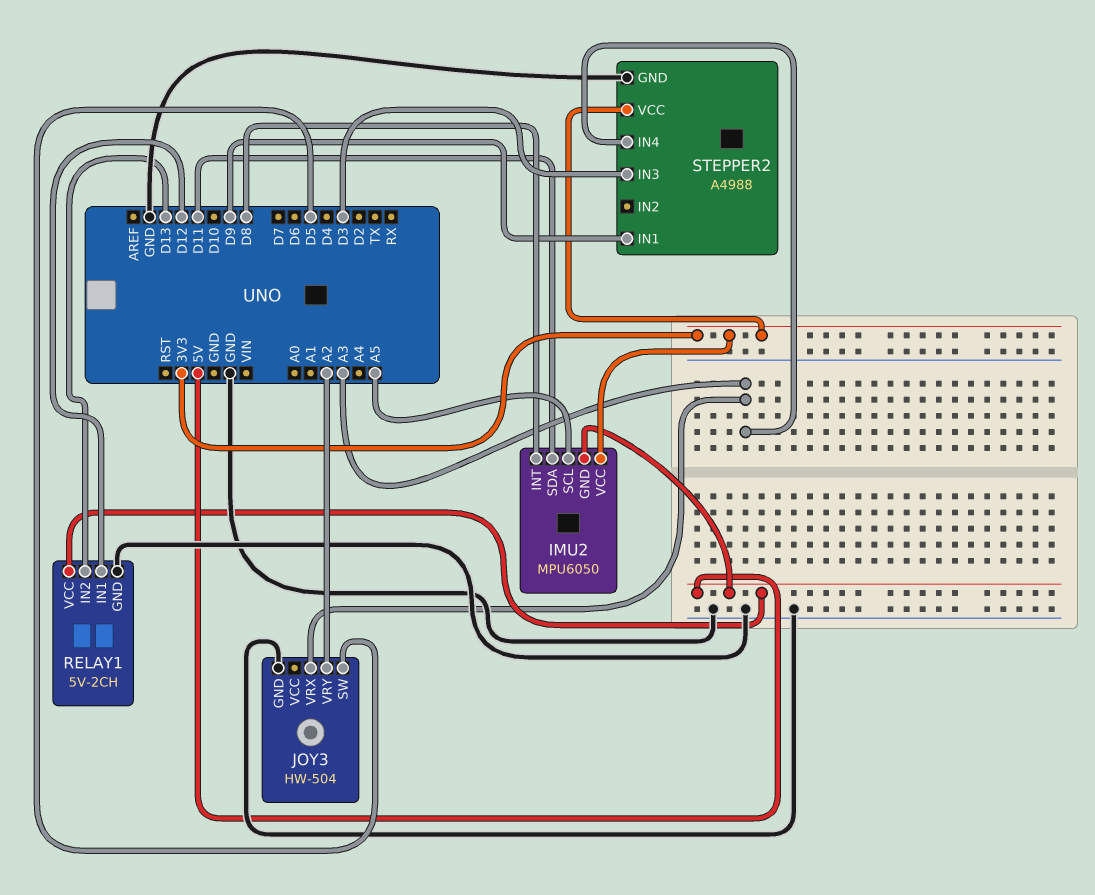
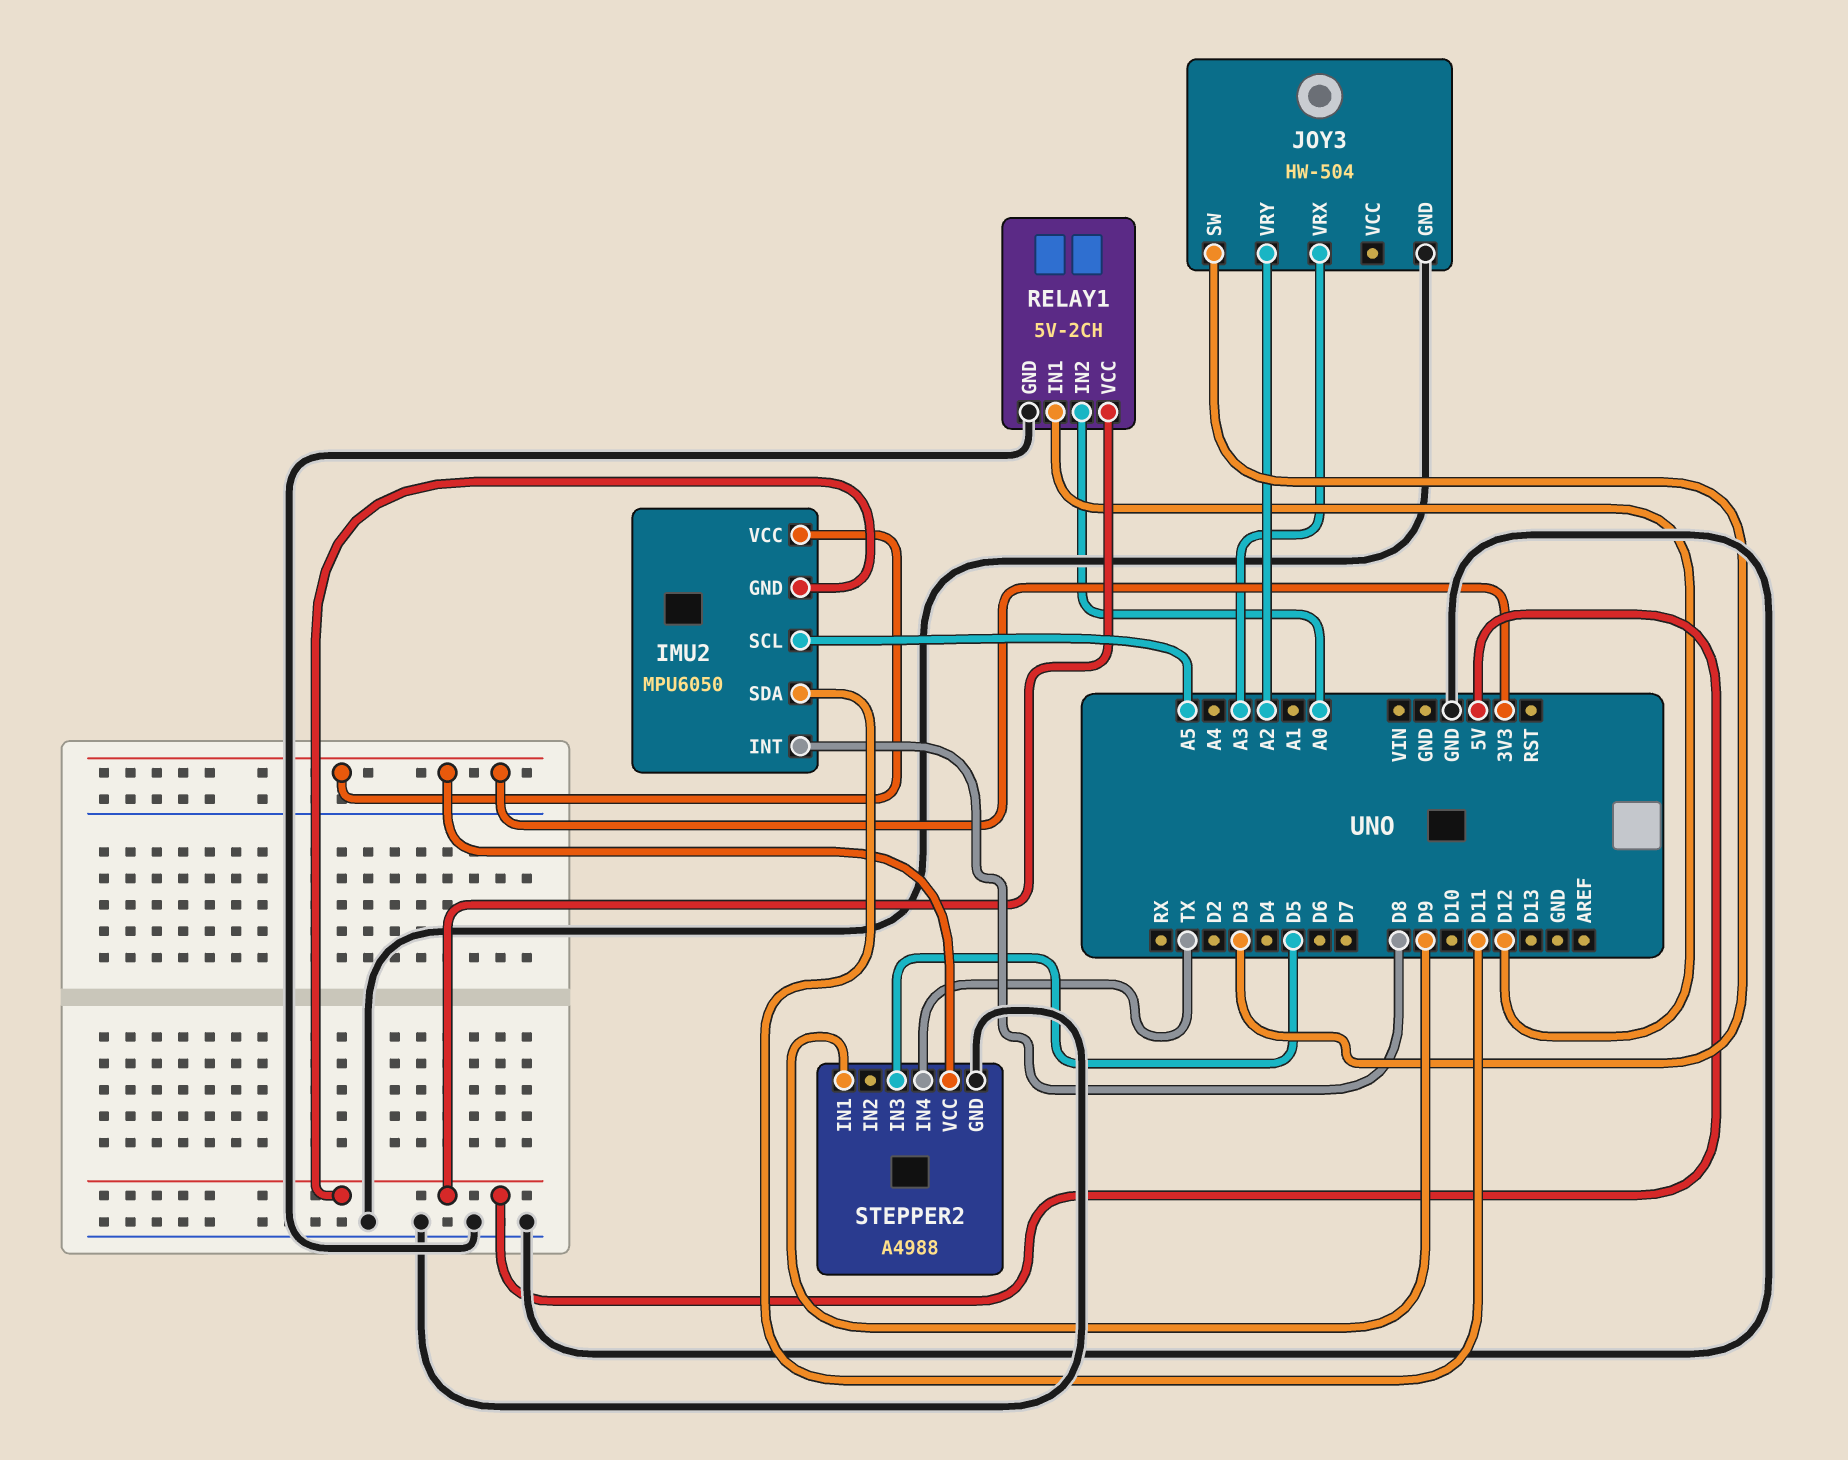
JOY3 pin SW: D5 -> D3
RELAY1 pin IN2: D13 -> A0
STEPPER2 pin IN3: D3 -> D5
STEPPER2 pin IN4: A3 -> TX

